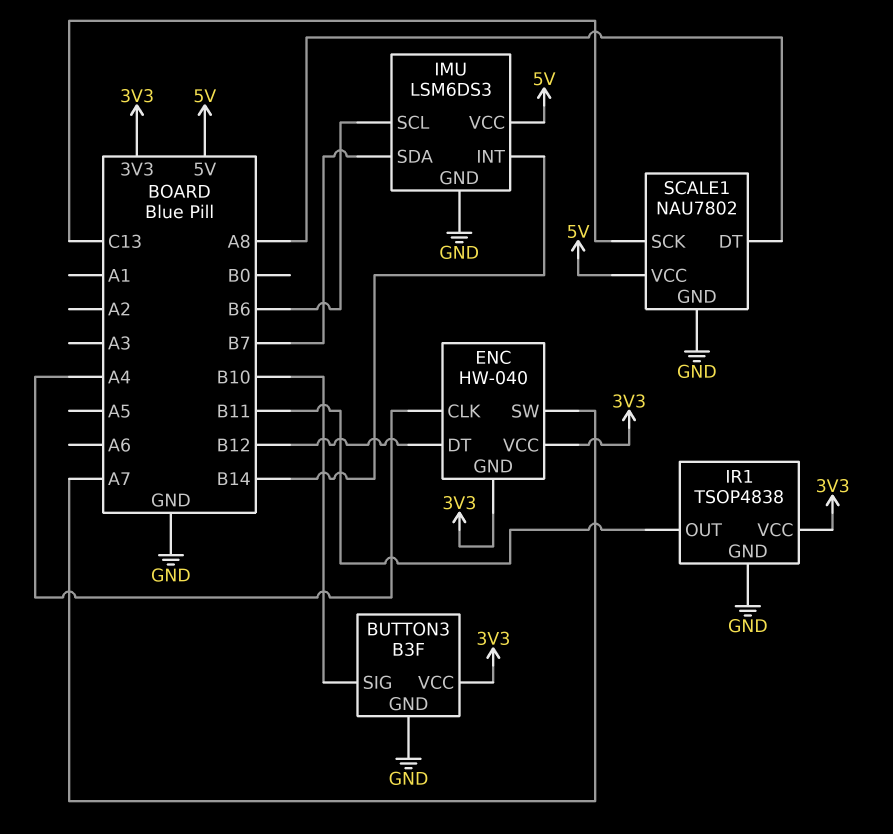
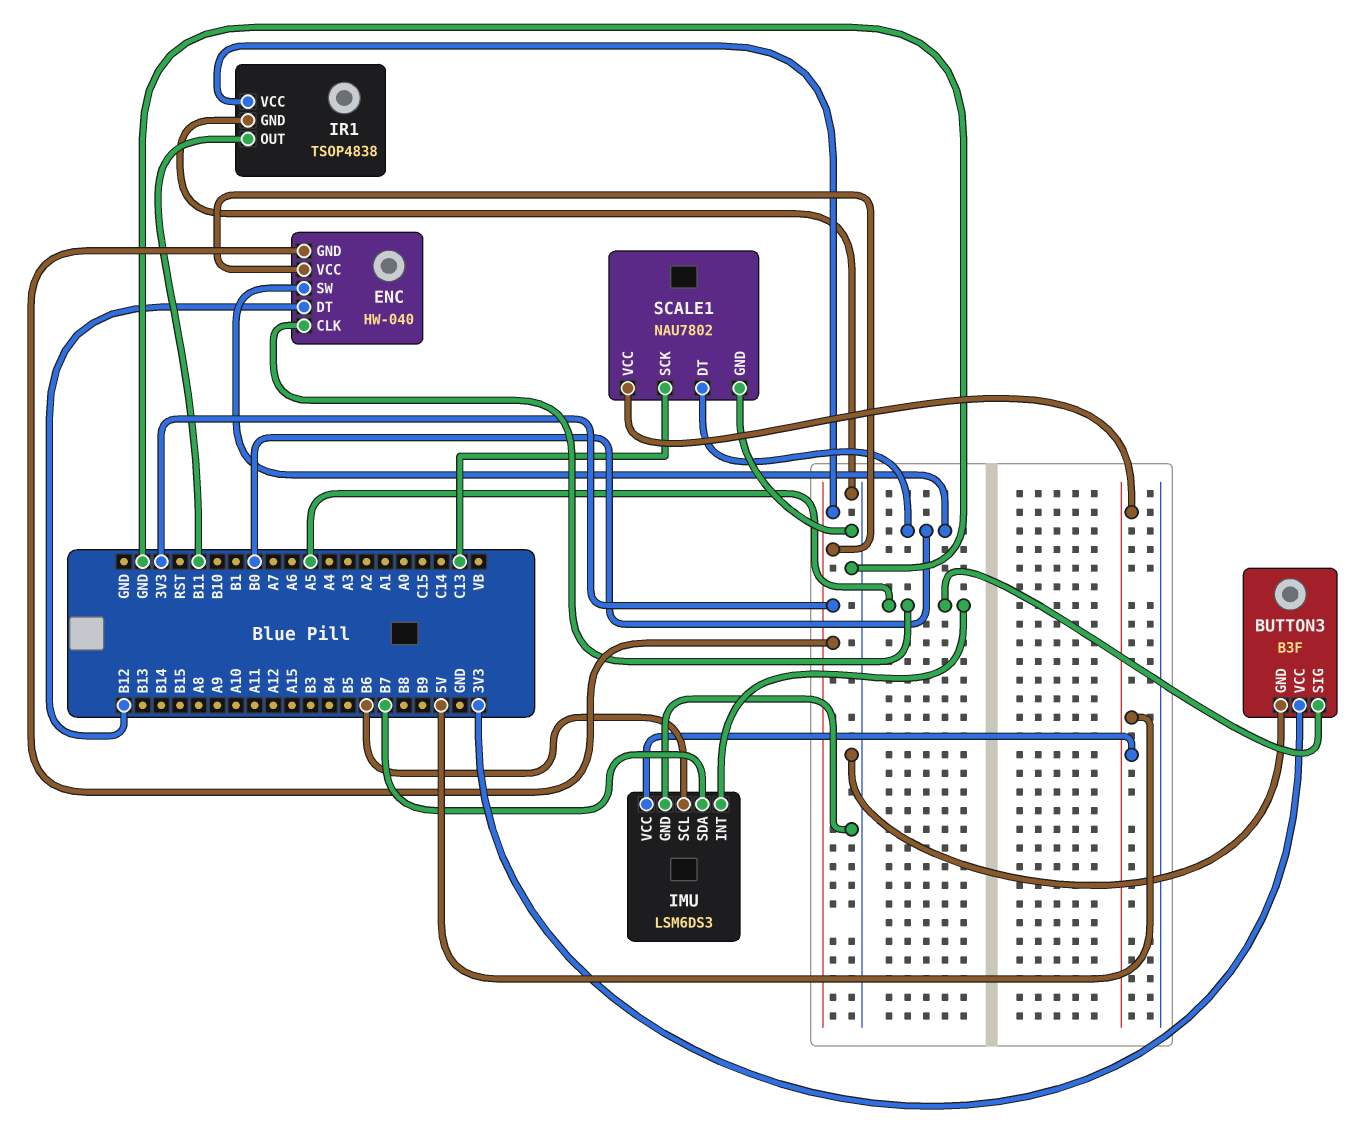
BUTTON3 pin SIG: B10 -> A5
ENC pin CLK: A4 -> A5
ENC pin SW: A7 -> B0
IMU pin INT: B14 -> A5
SCALE1 pin DT: A8 -> B0

